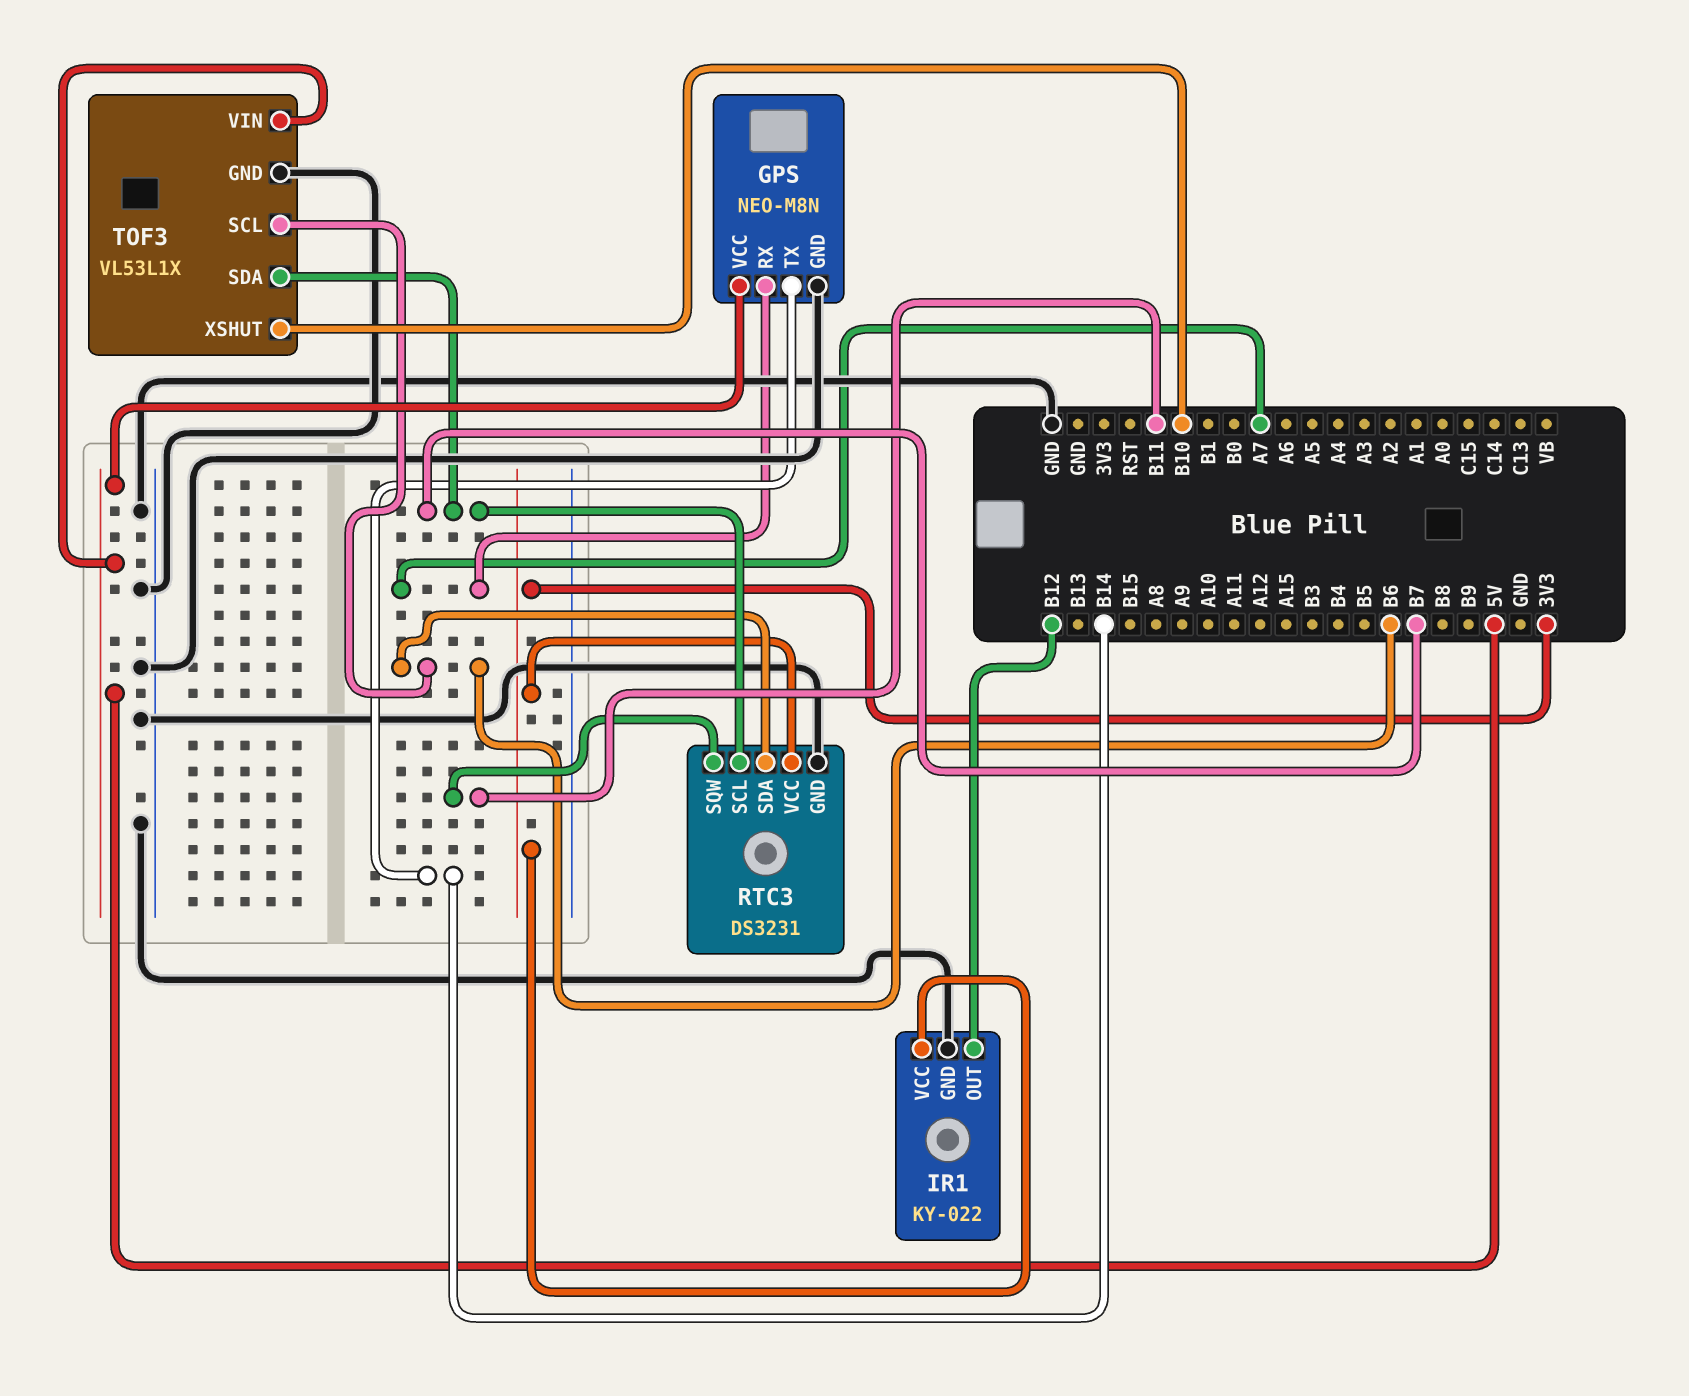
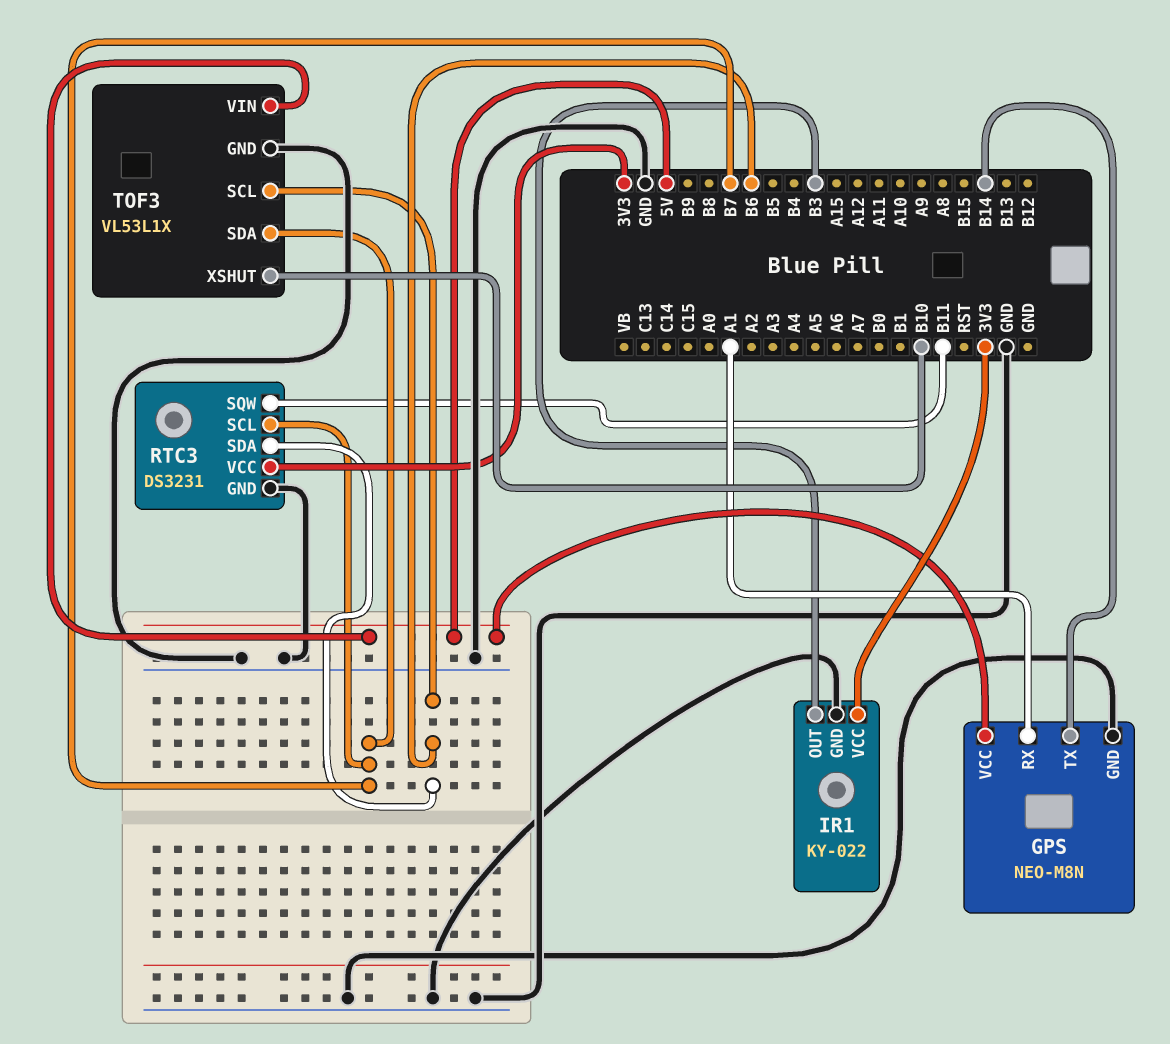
GPS pin RX: A7 -> A1
IR1 pin OUT: B12 -> B3

